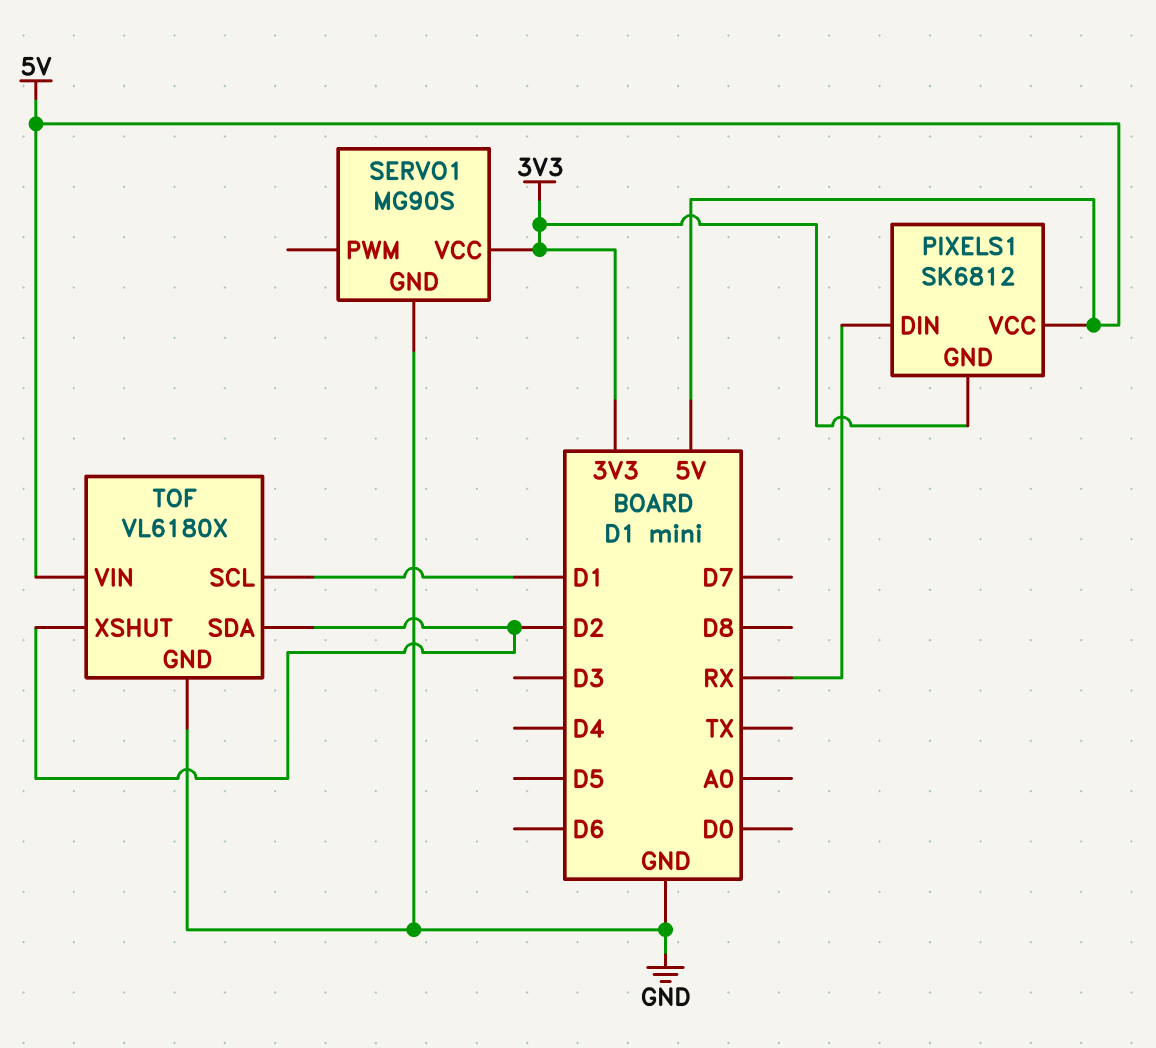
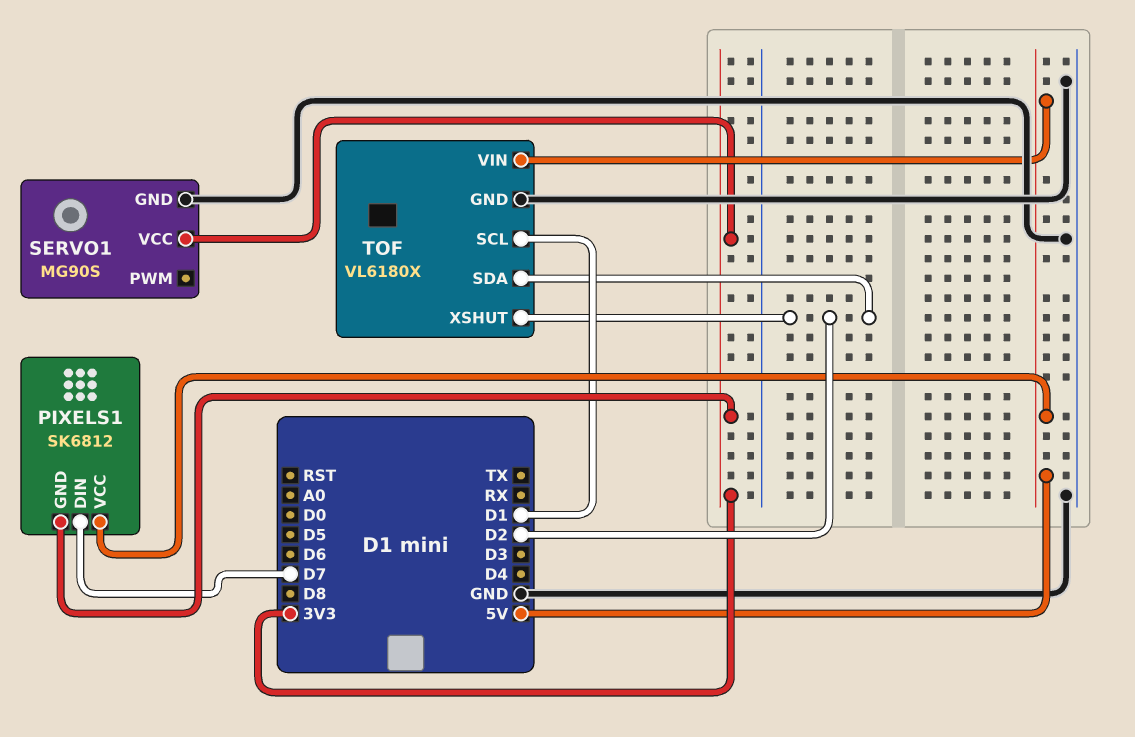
PIXELS1 pin DIN: RX -> D7

